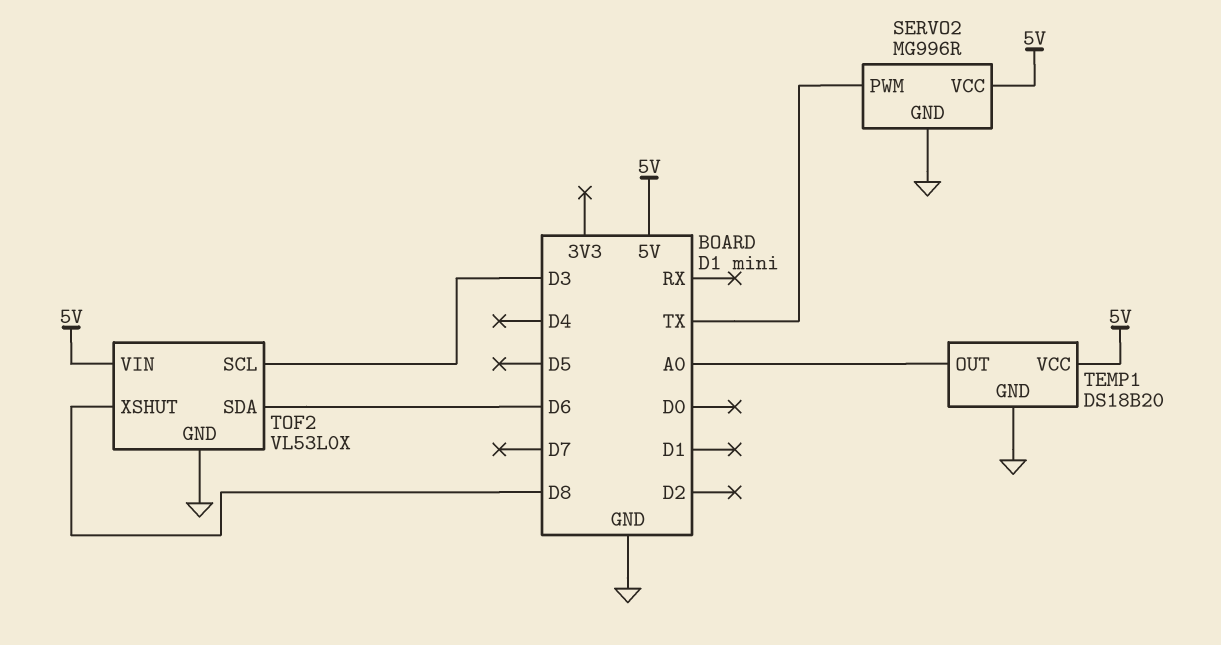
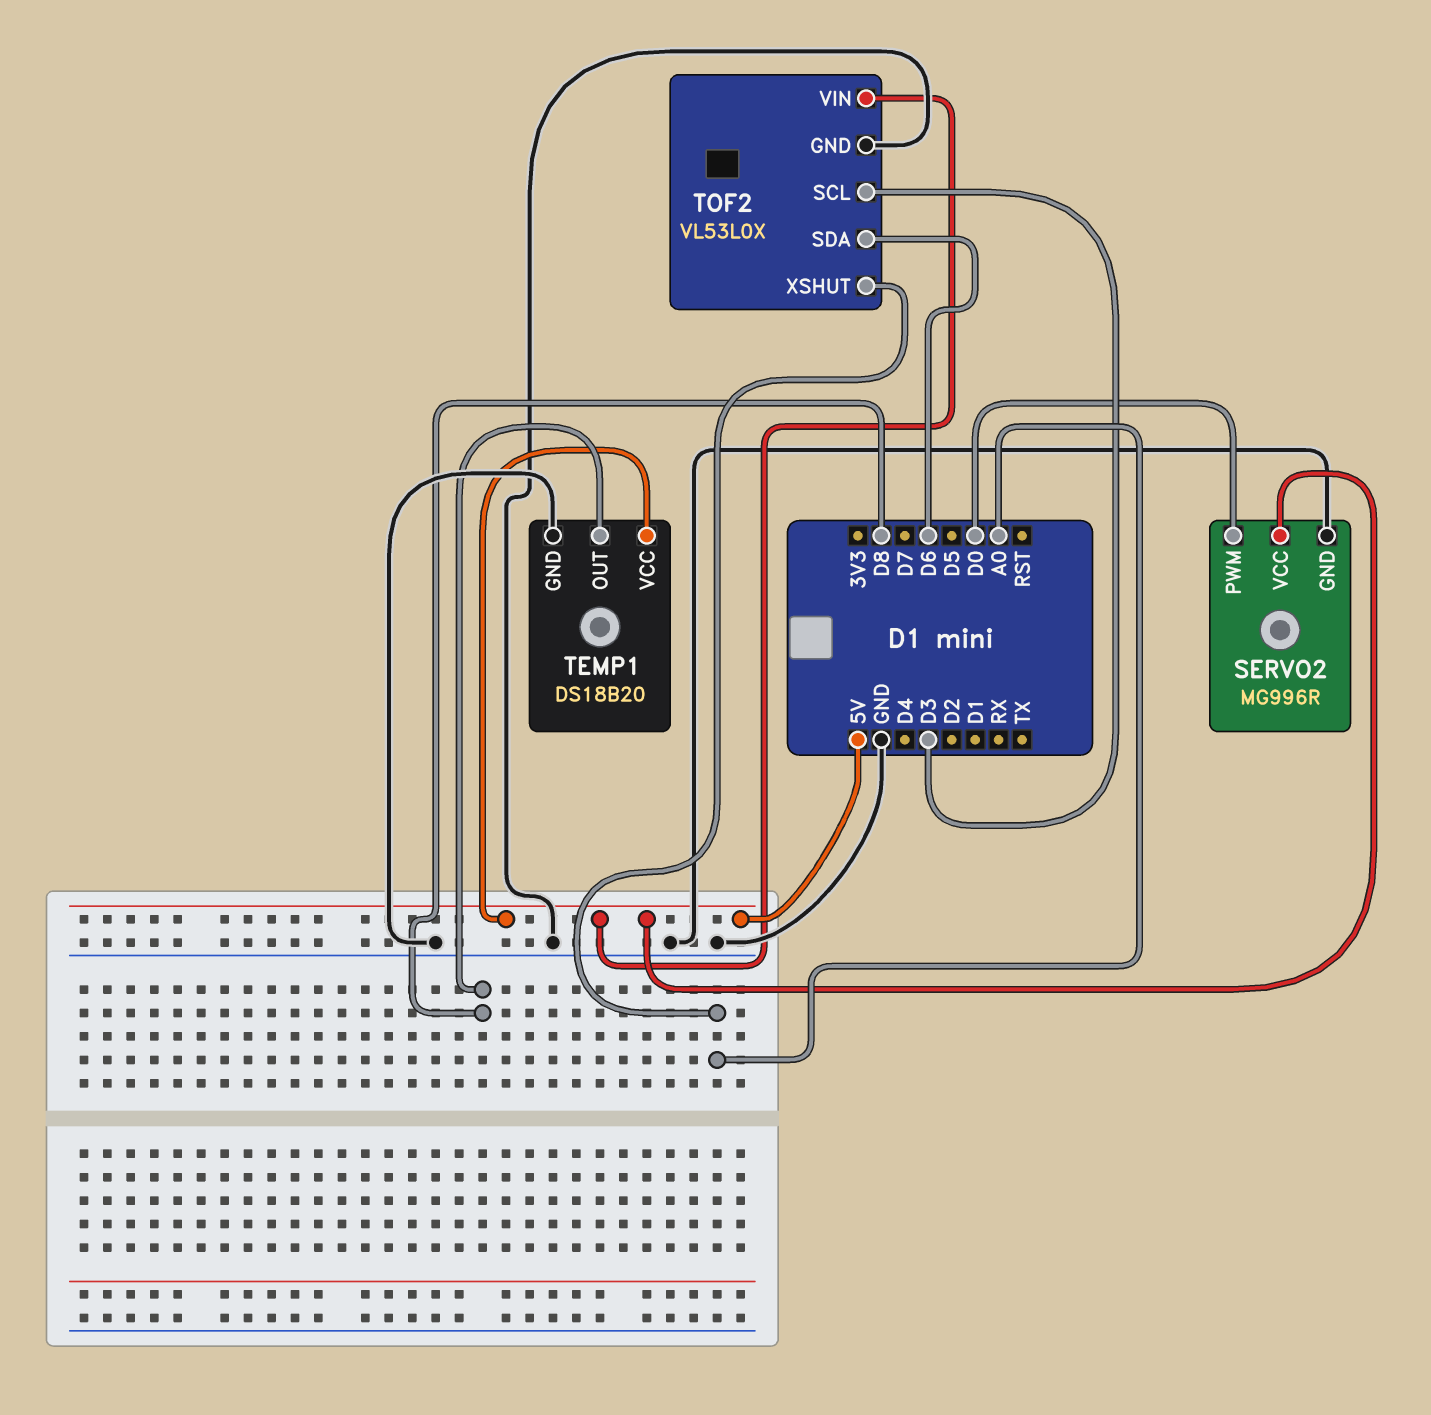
SERVO2 pin PWM: TX -> D0
TEMP1 pin OUT: A0 -> D8
TOF2 pin XSHUT: D8 -> A0

